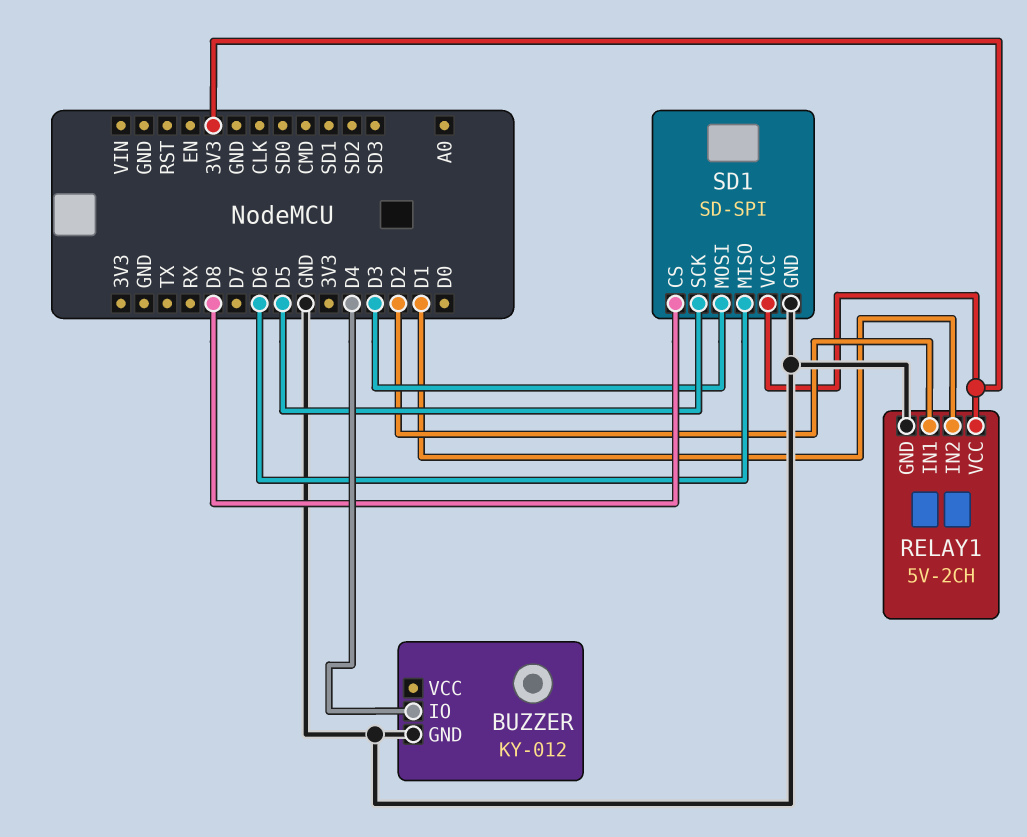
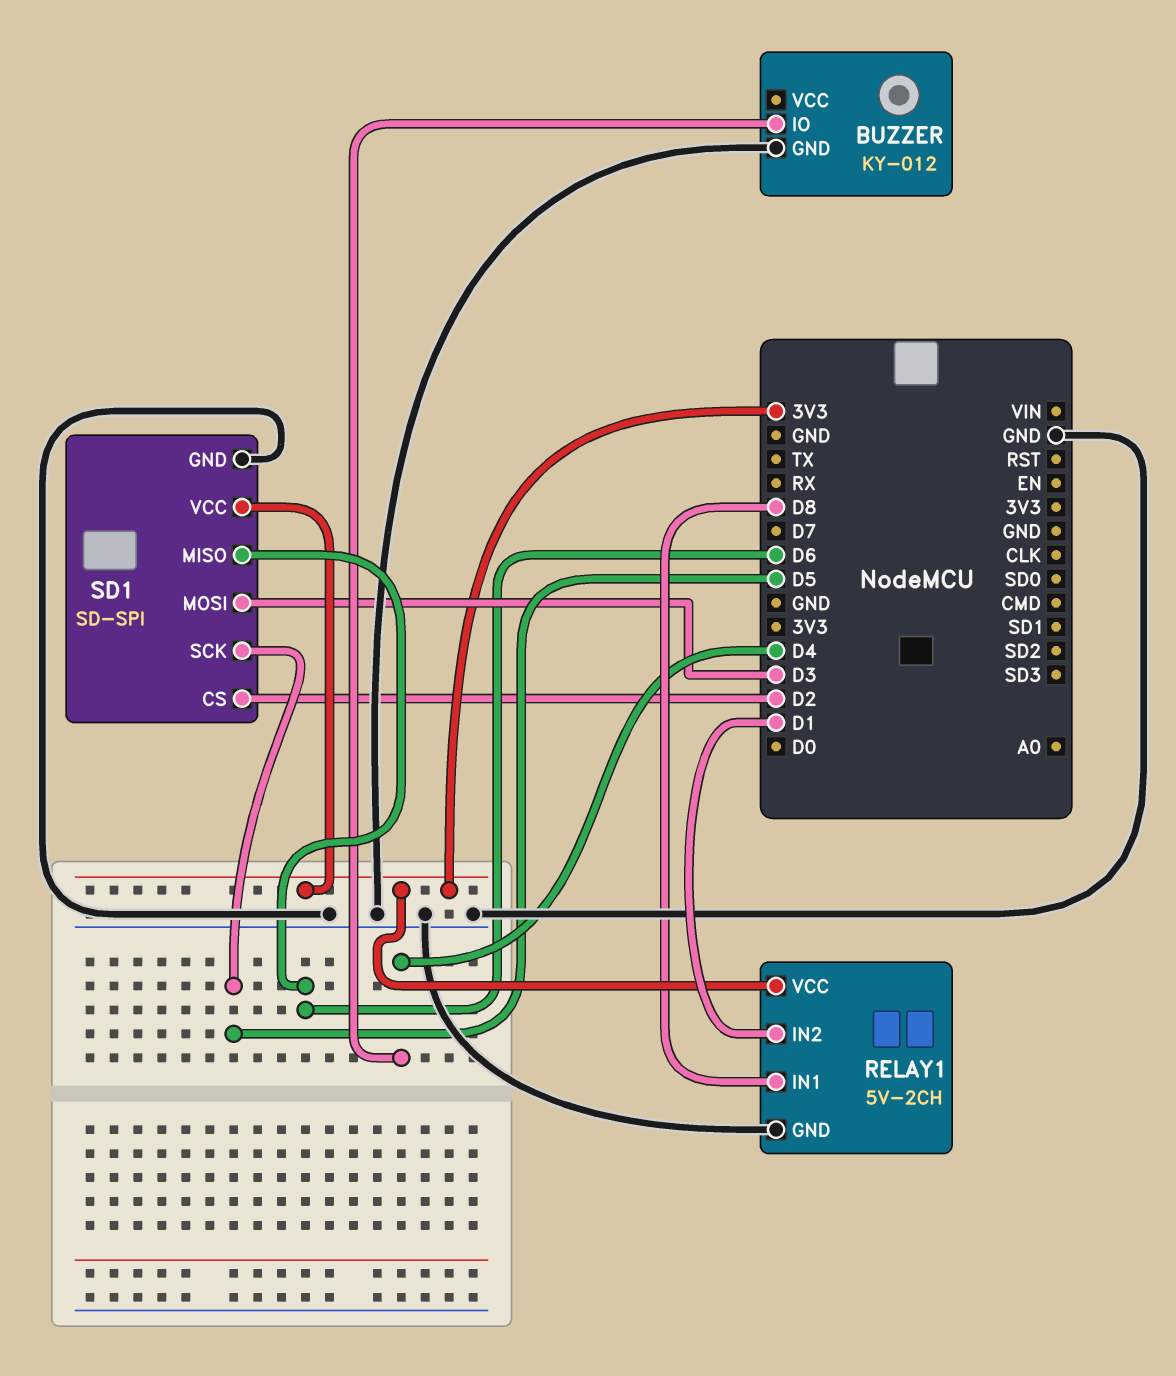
RELAY1 pin IN1: D2 -> D8
SD1 pin CS: D8 -> D2

